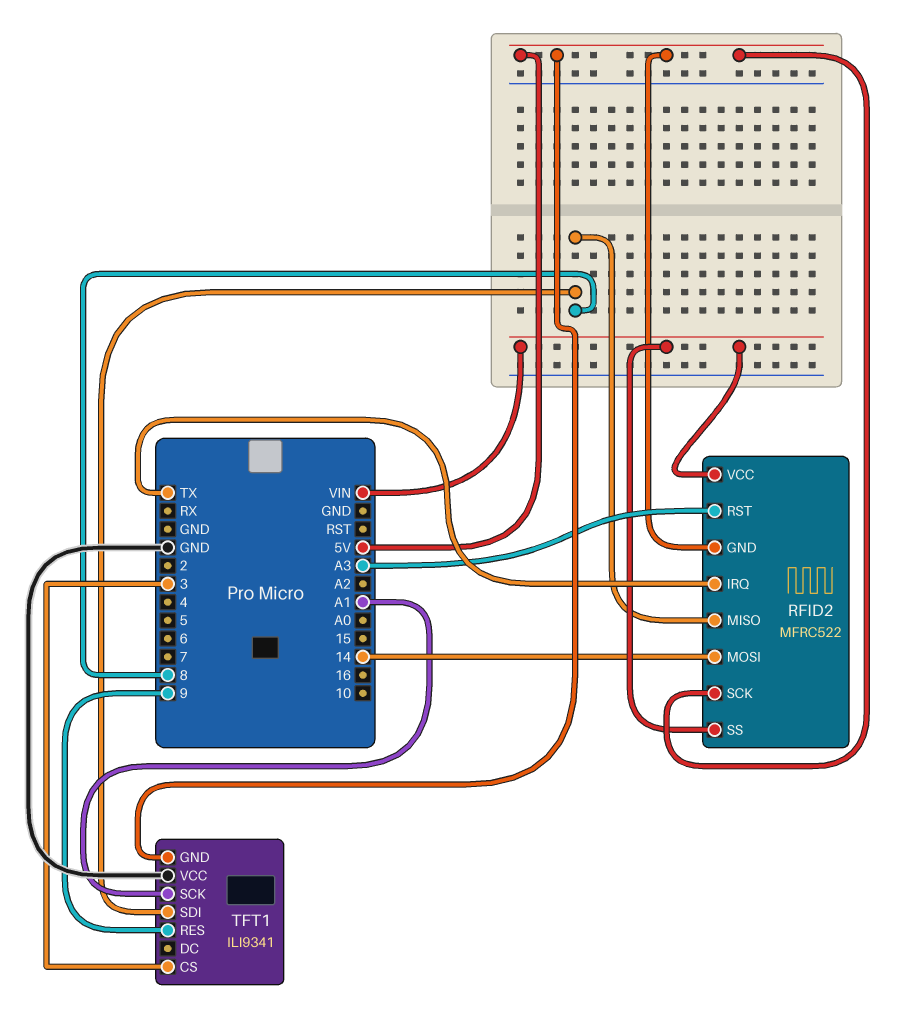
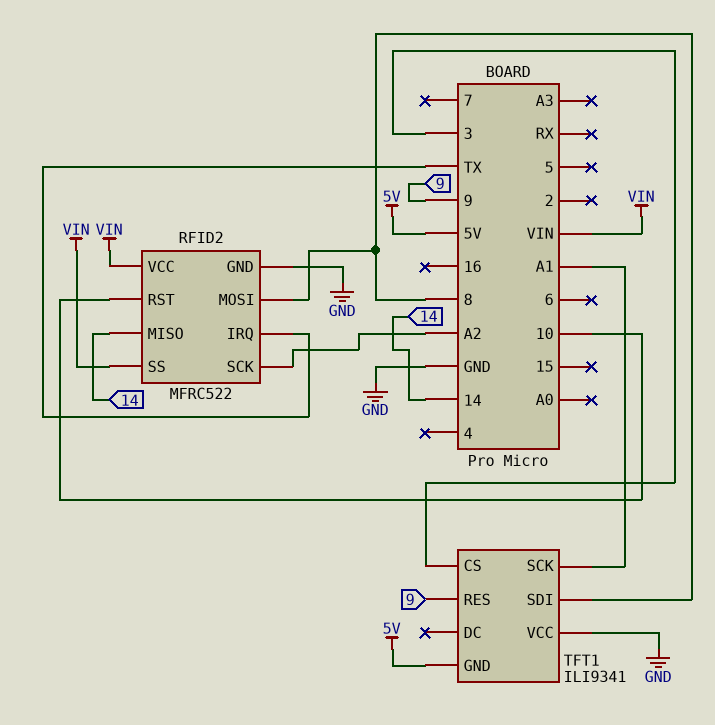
RFID2 pin GND: 5V -> GND
RFID2 pin MISO: 8 -> 14
RFID2 pin MOSI: 14 -> 8
RFID2 pin RST: A3 -> 10
RFID2 pin SCK: 5V -> A2

